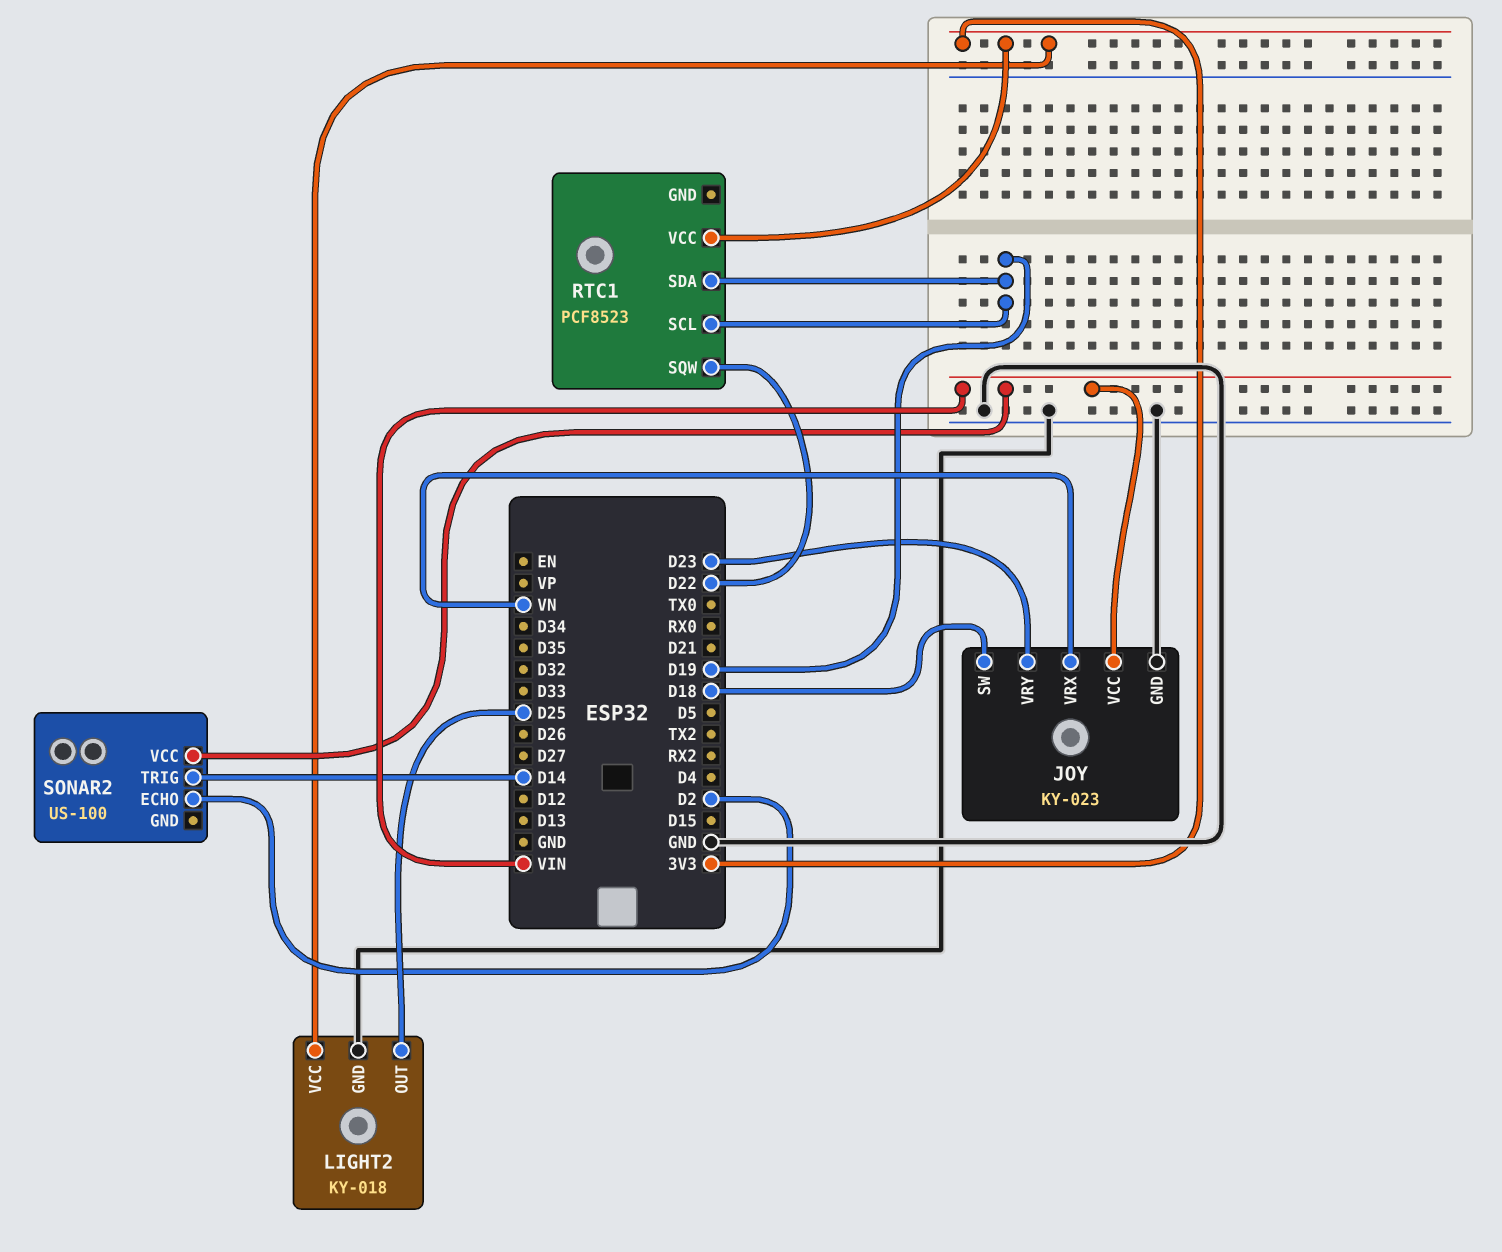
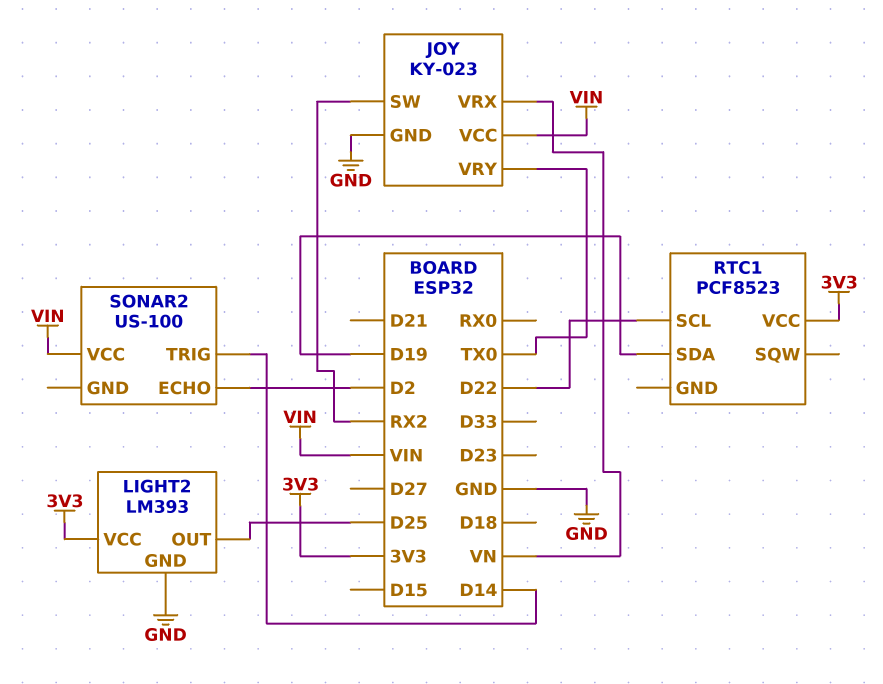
JOY pin SW: D18 -> RX2
JOY pin VRY: D23 -> TX0
LIGHT2: KY-018 -> LM393
RTC1 pin SCL: D19 -> D22
RTC1 pin SQW: D22 -> none

